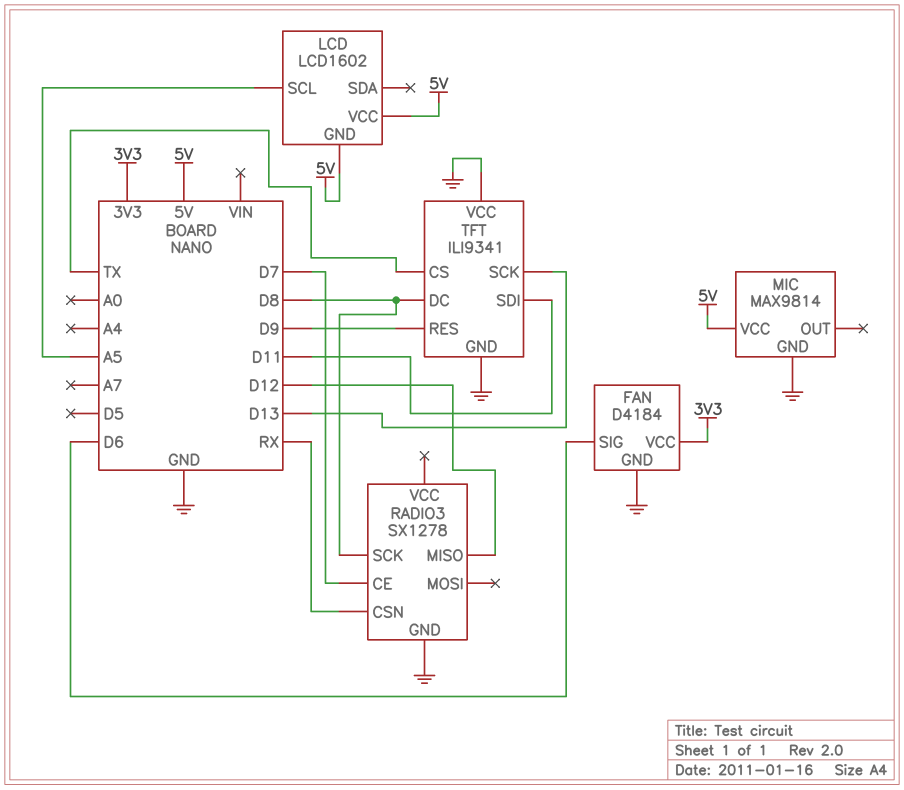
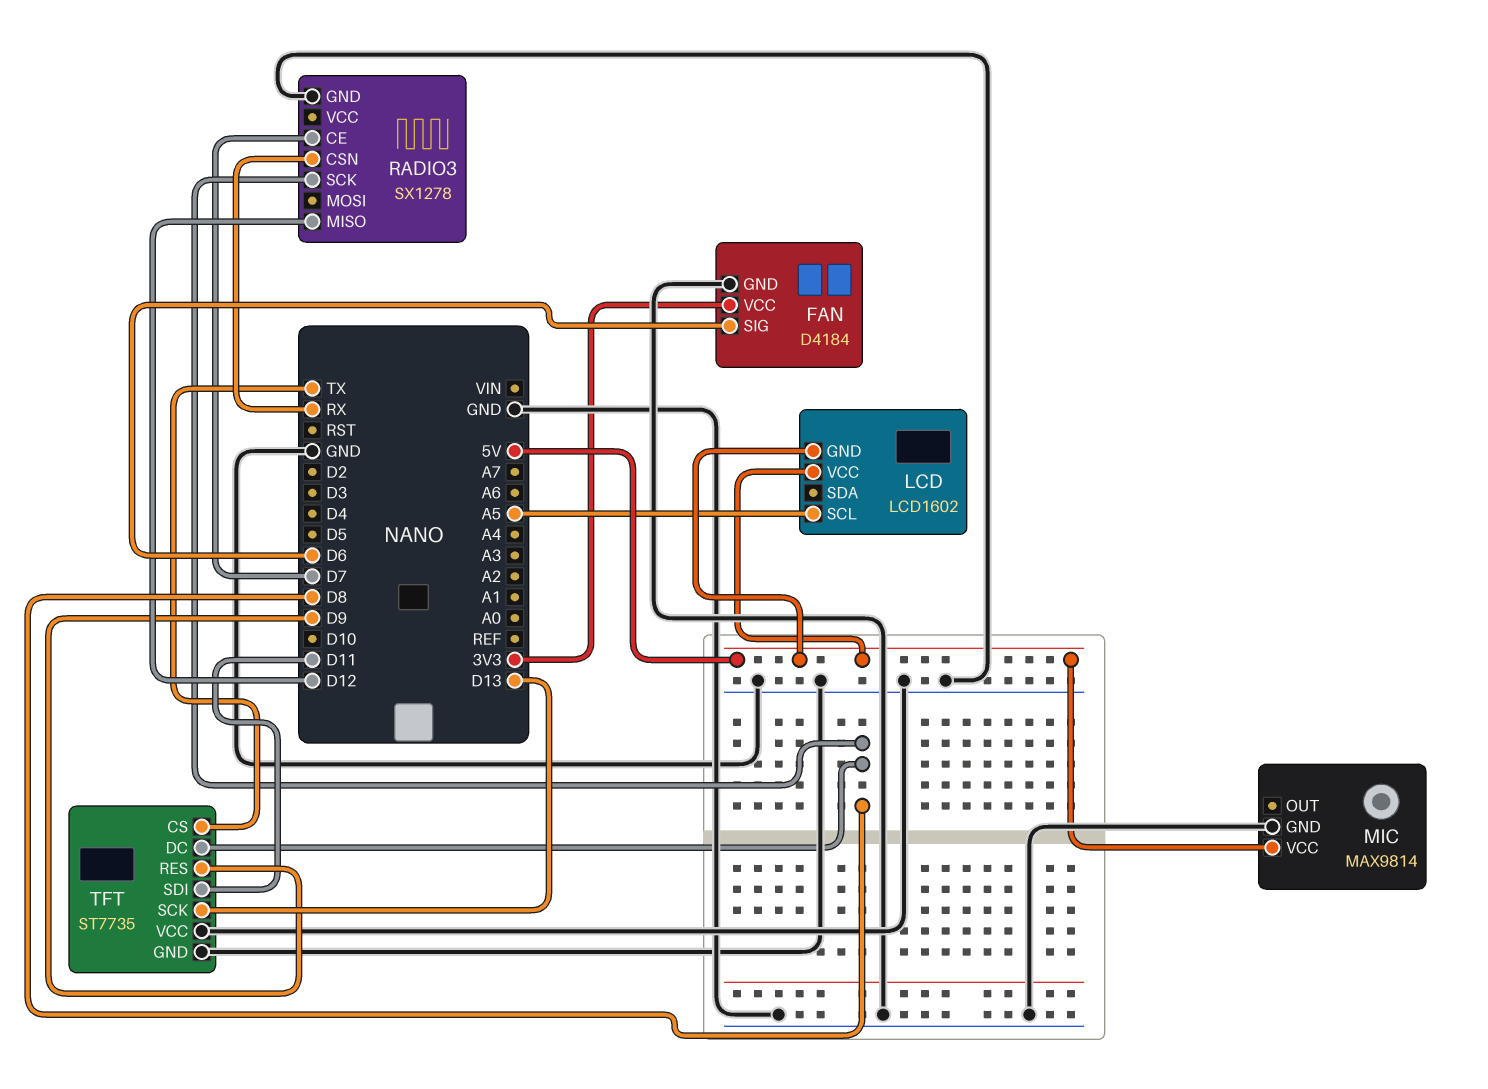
TFT: ILI9341 -> ST7735

